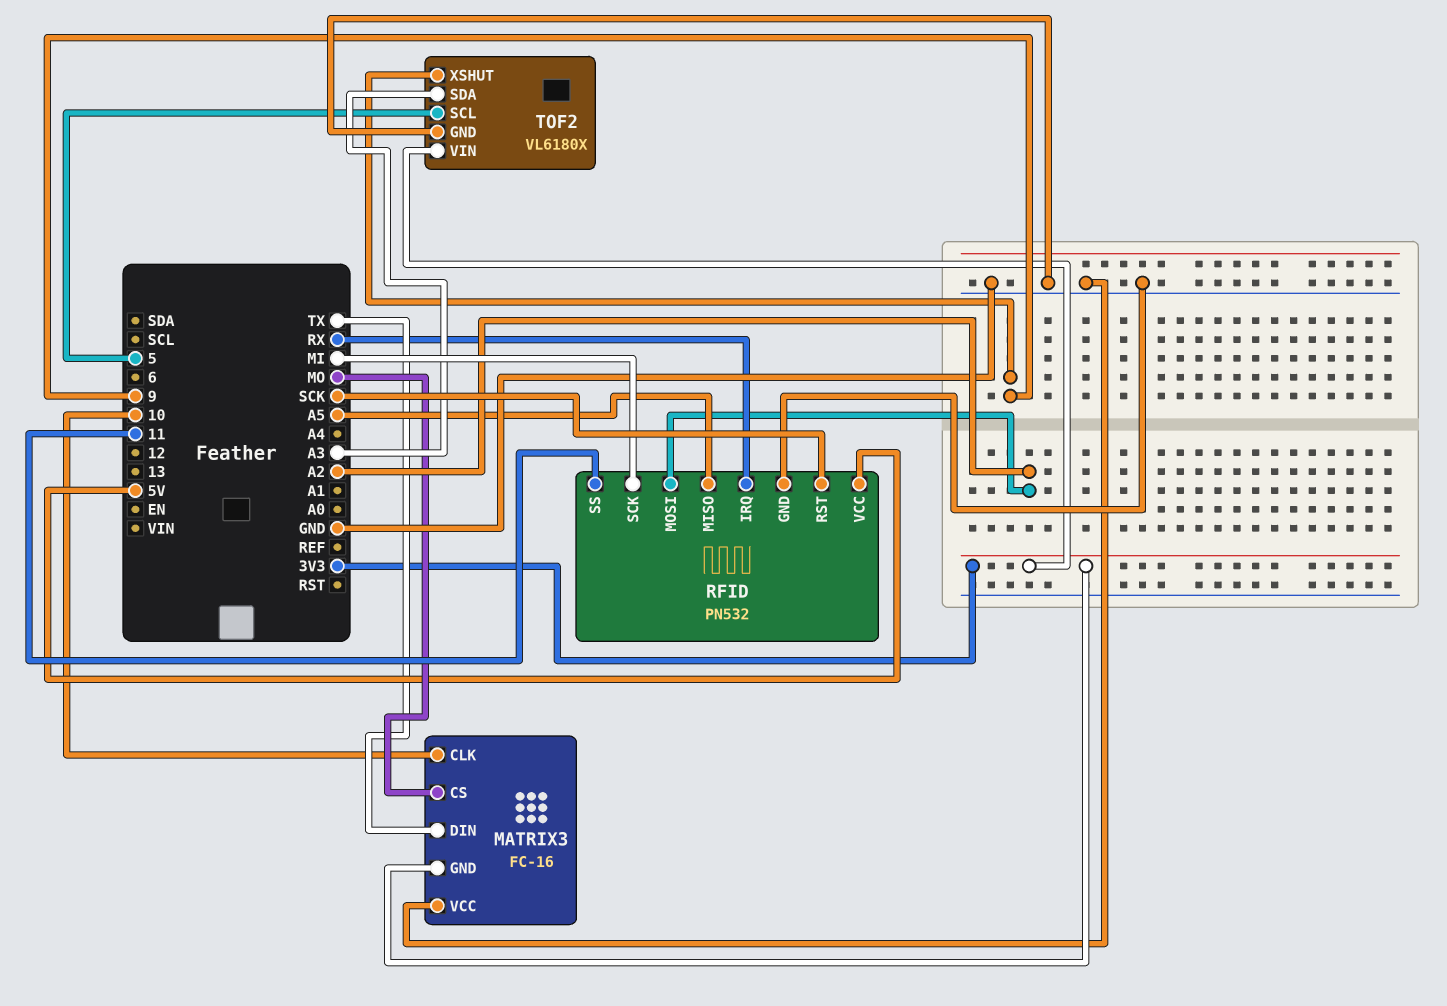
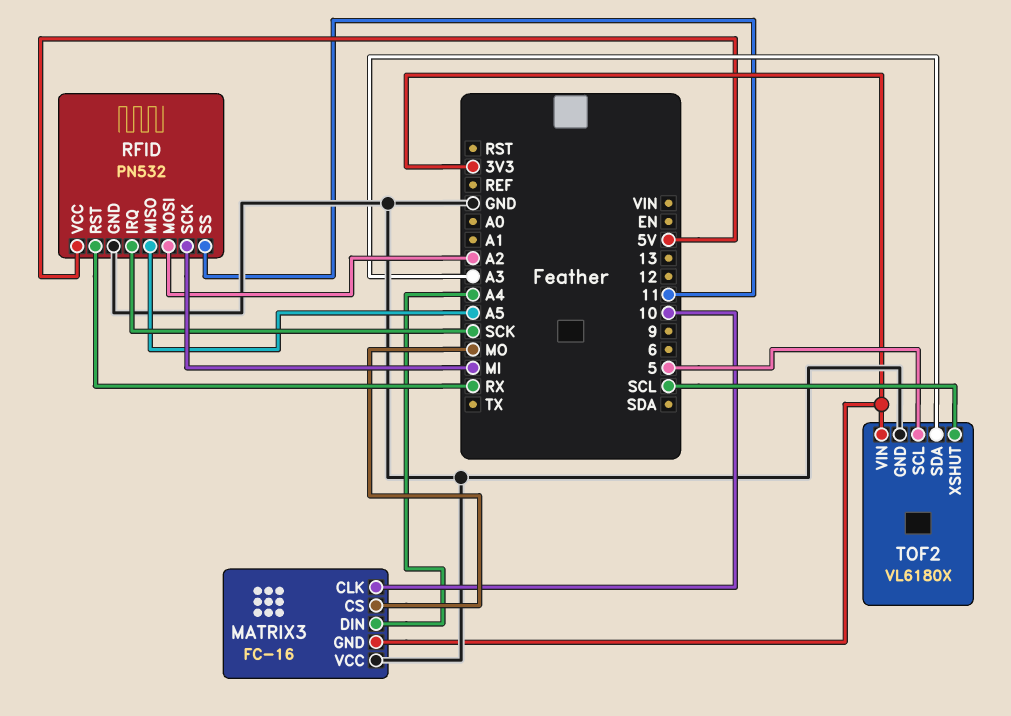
MATRIX3 pin DIN: TX -> A4
RFID pin IRQ: RX -> SCK
RFID pin RST: SCK -> RX
TOF2 pin XSHUT: 9 -> SCL

